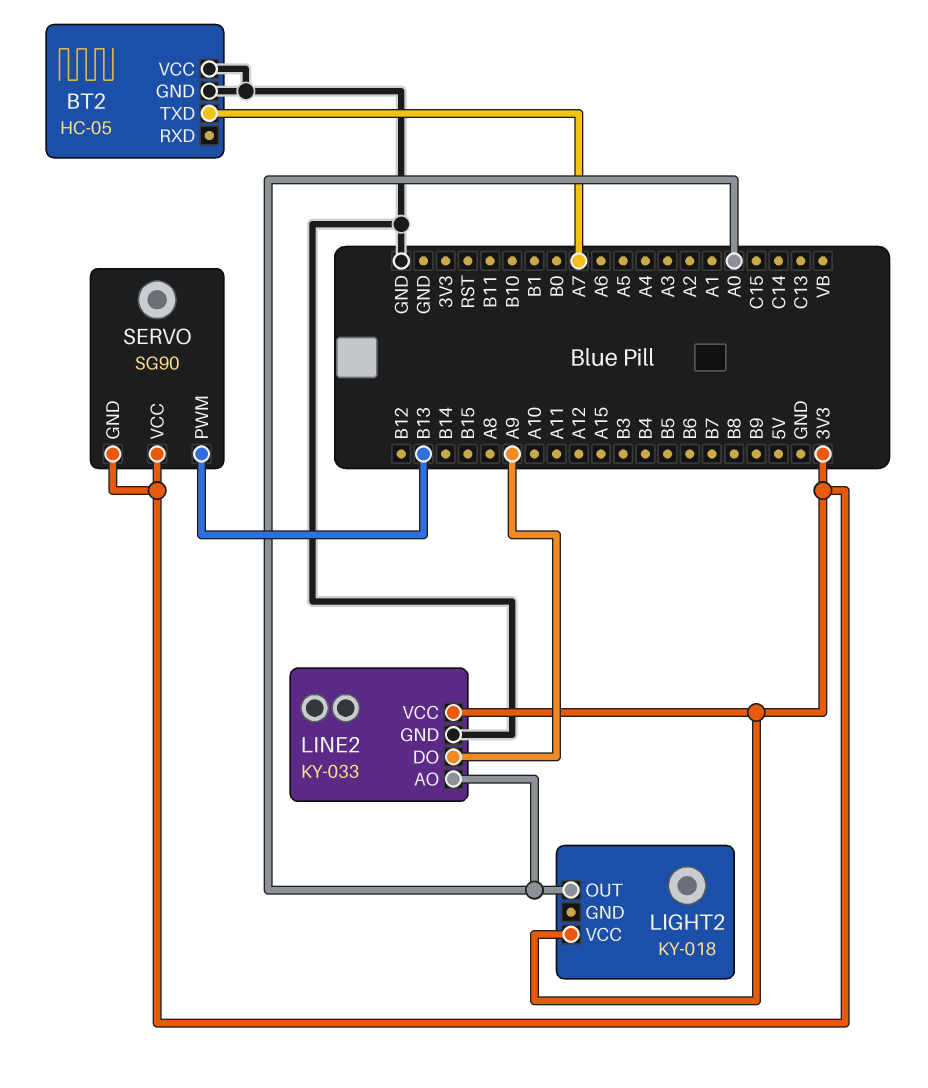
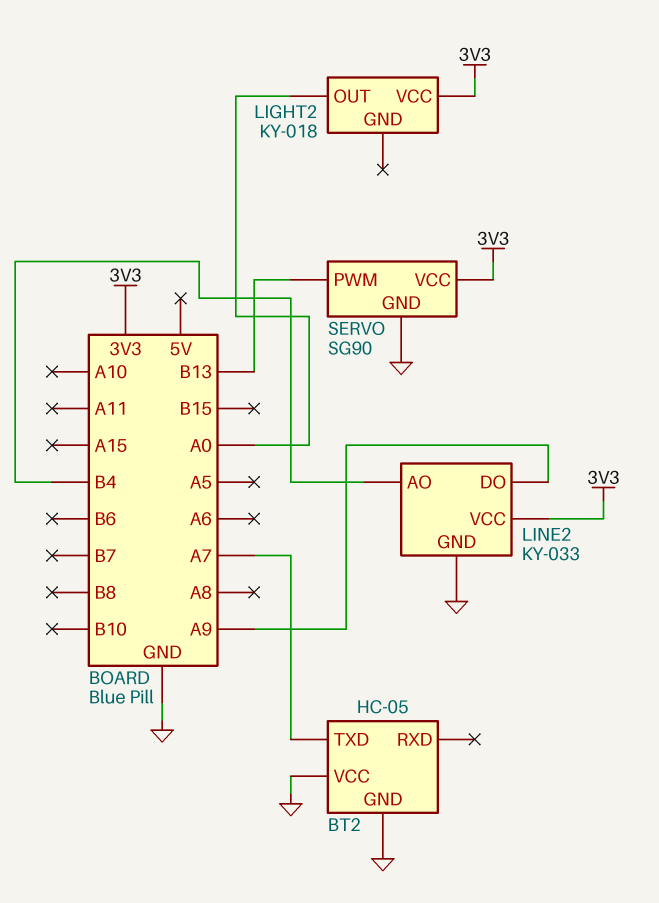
LINE2 pin AO: A0 -> B4
SERVO pin GND: 3V3 -> GND

